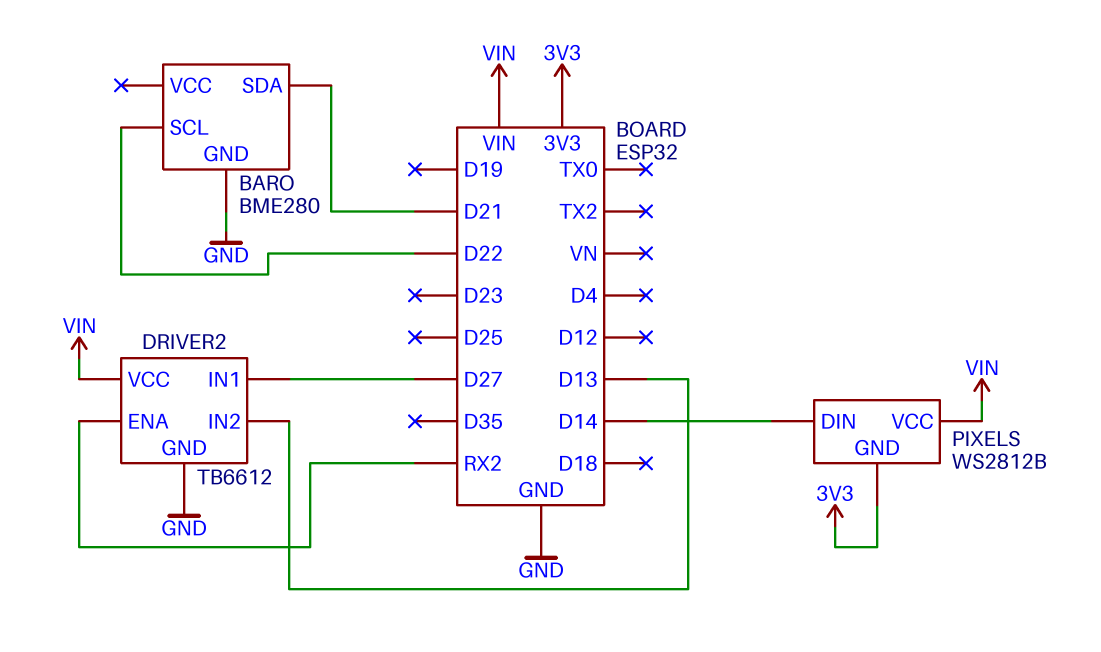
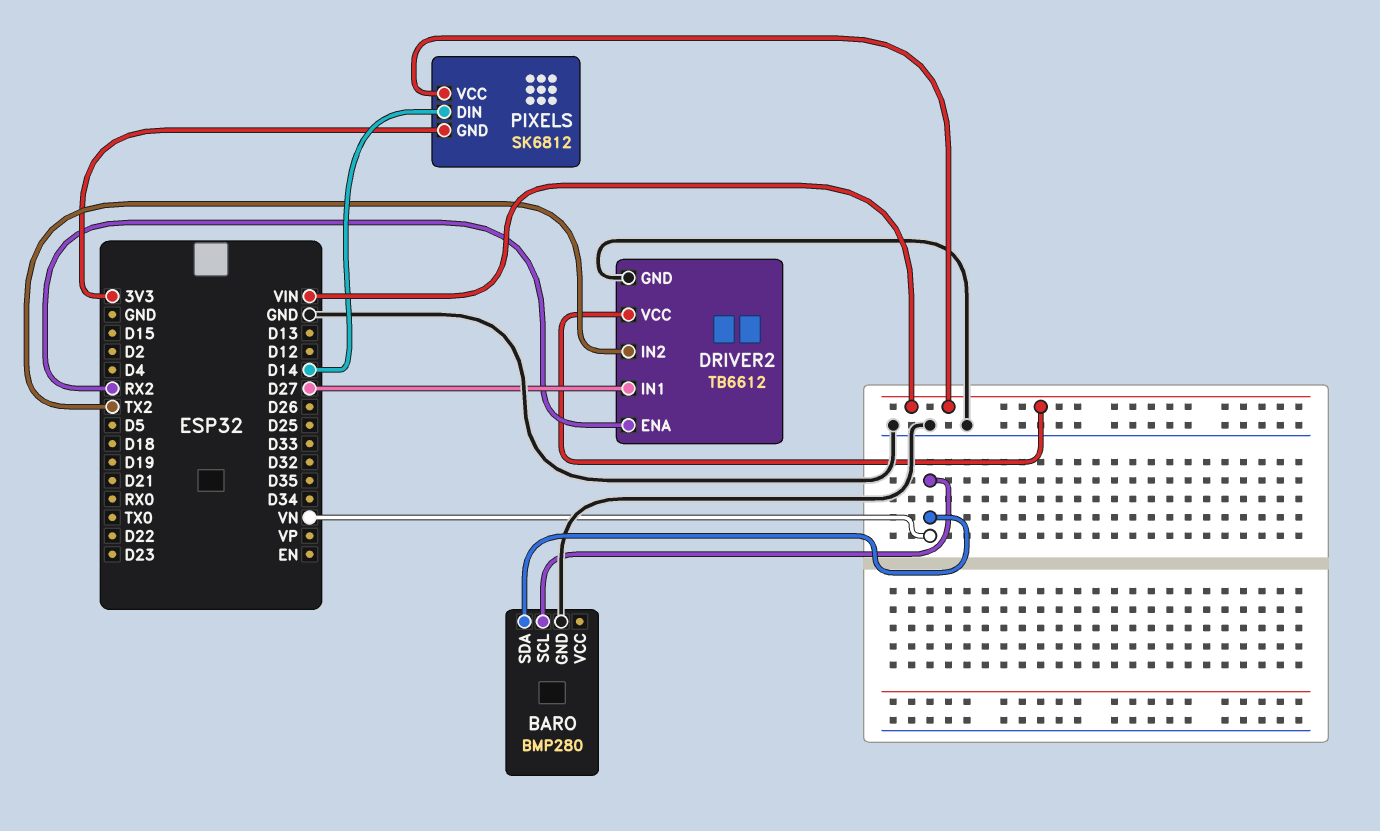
BARO: BME280 -> BMP280
BARO pin SCL: D22 -> VN
BARO pin SDA: D21 -> VN
DRIVER2 pin IN2: D13 -> TX2
PIXELS: WS2812B -> SK6812

